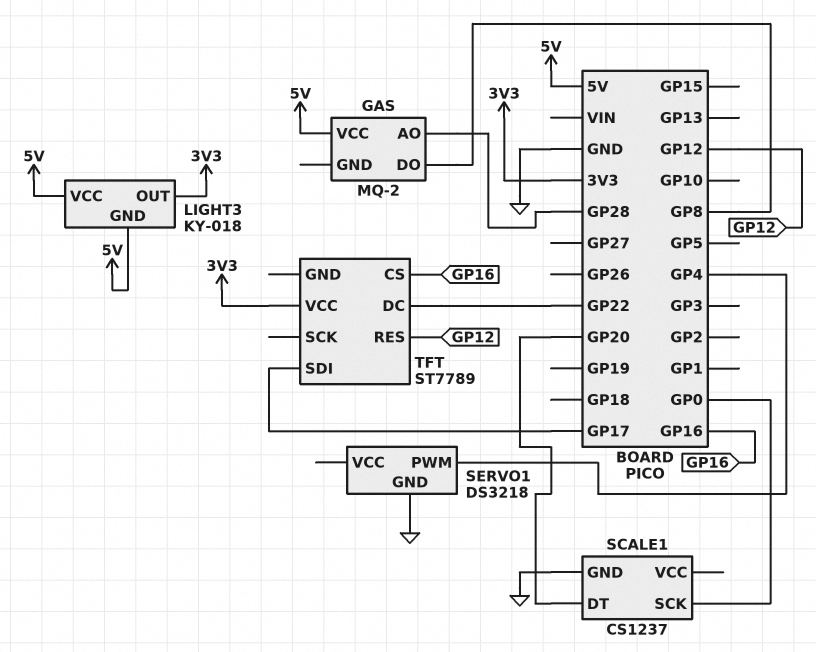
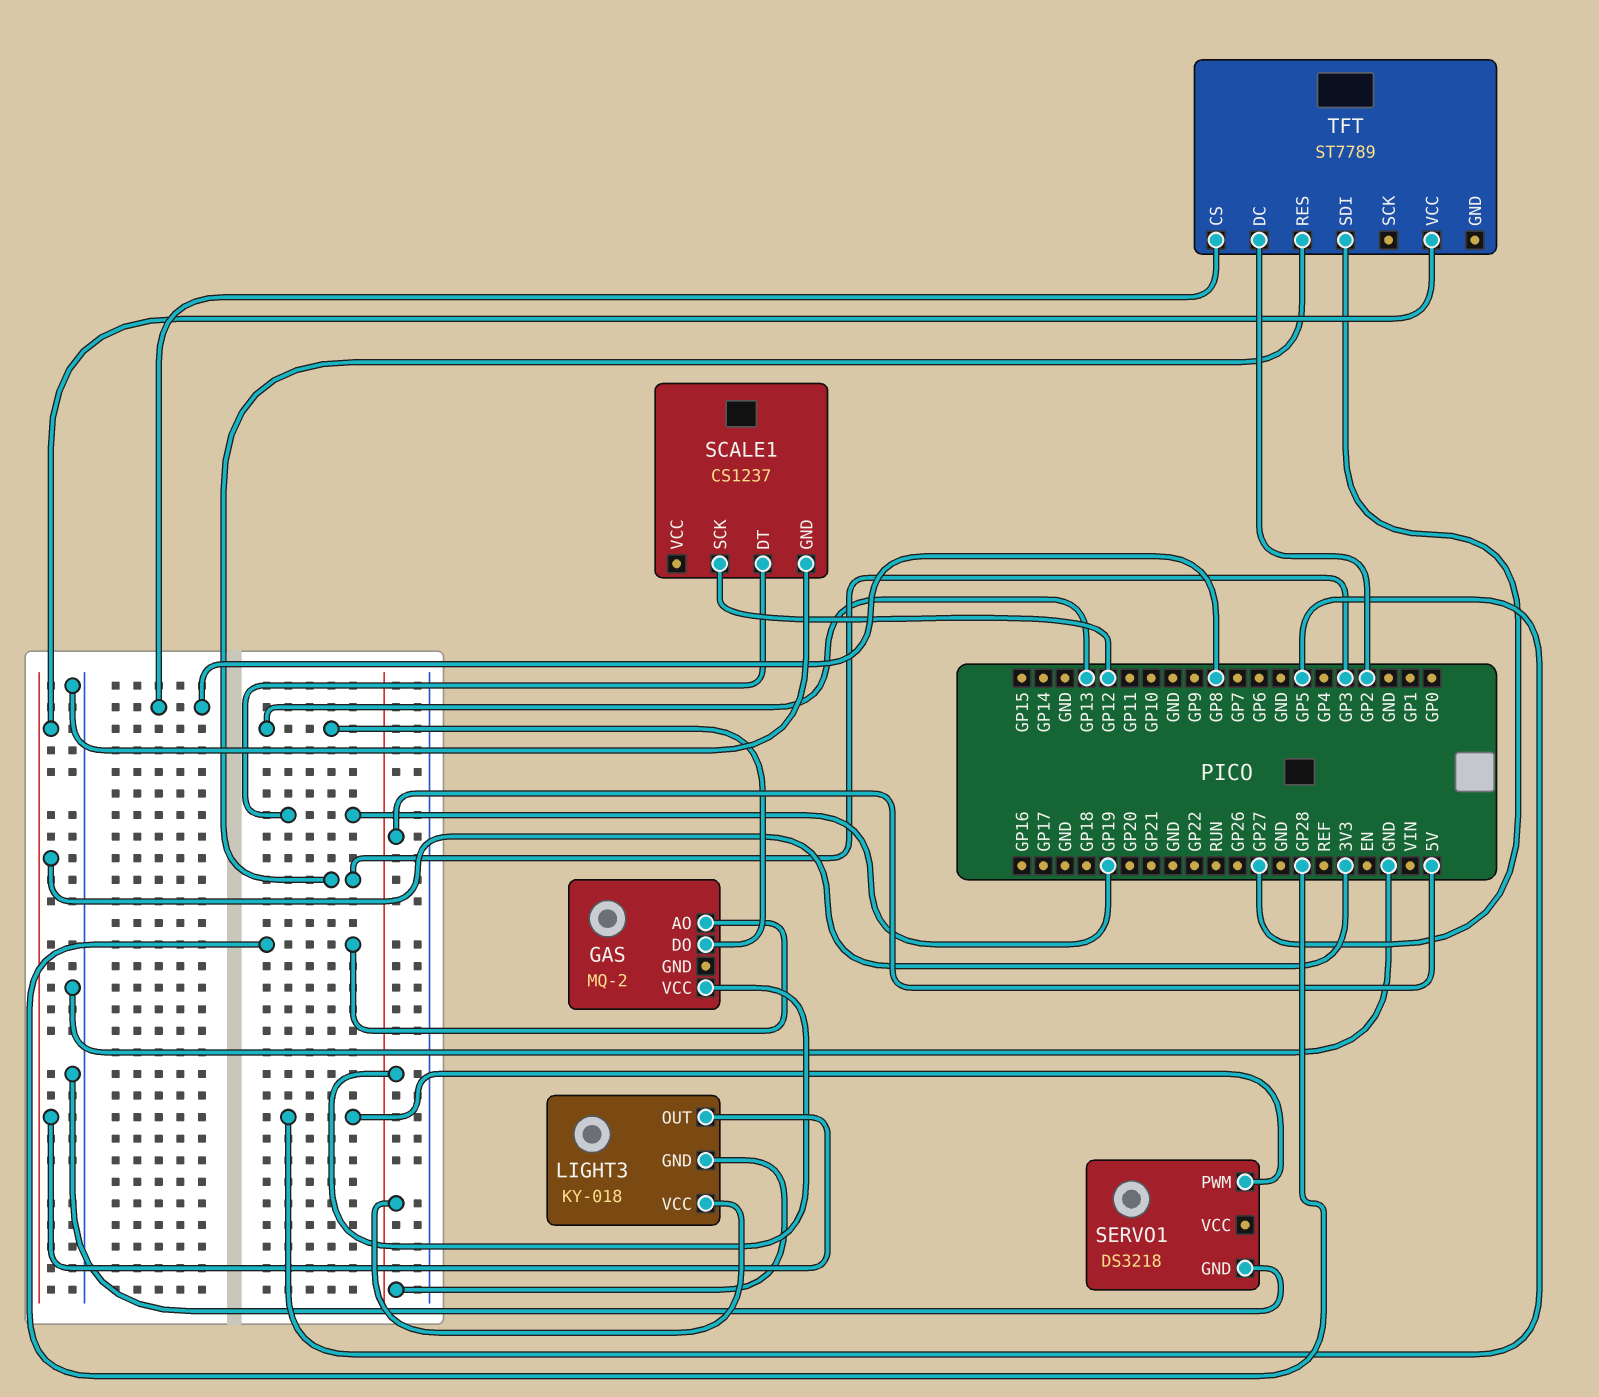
GAS pin DO: GP8 -> GP13
SCALE1 pin DT: GP20 -> GP19
SCALE1 pin SCK: GP0 -> GP12
SERVO1 pin PWM: GP4 -> GP5
TFT pin CS: GP16 -> GP8
TFT pin DC: GP22 -> GP2
TFT pin RES: GP12 -> GP3
TFT pin SDI: GP17 -> GP27

